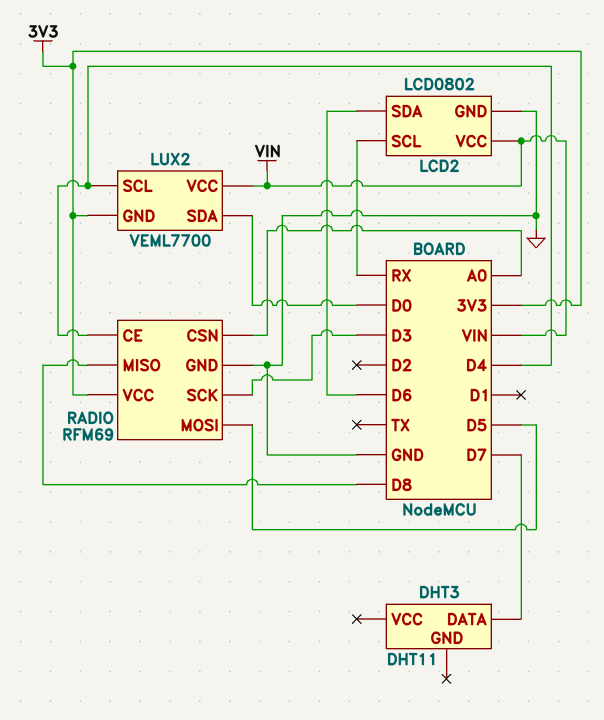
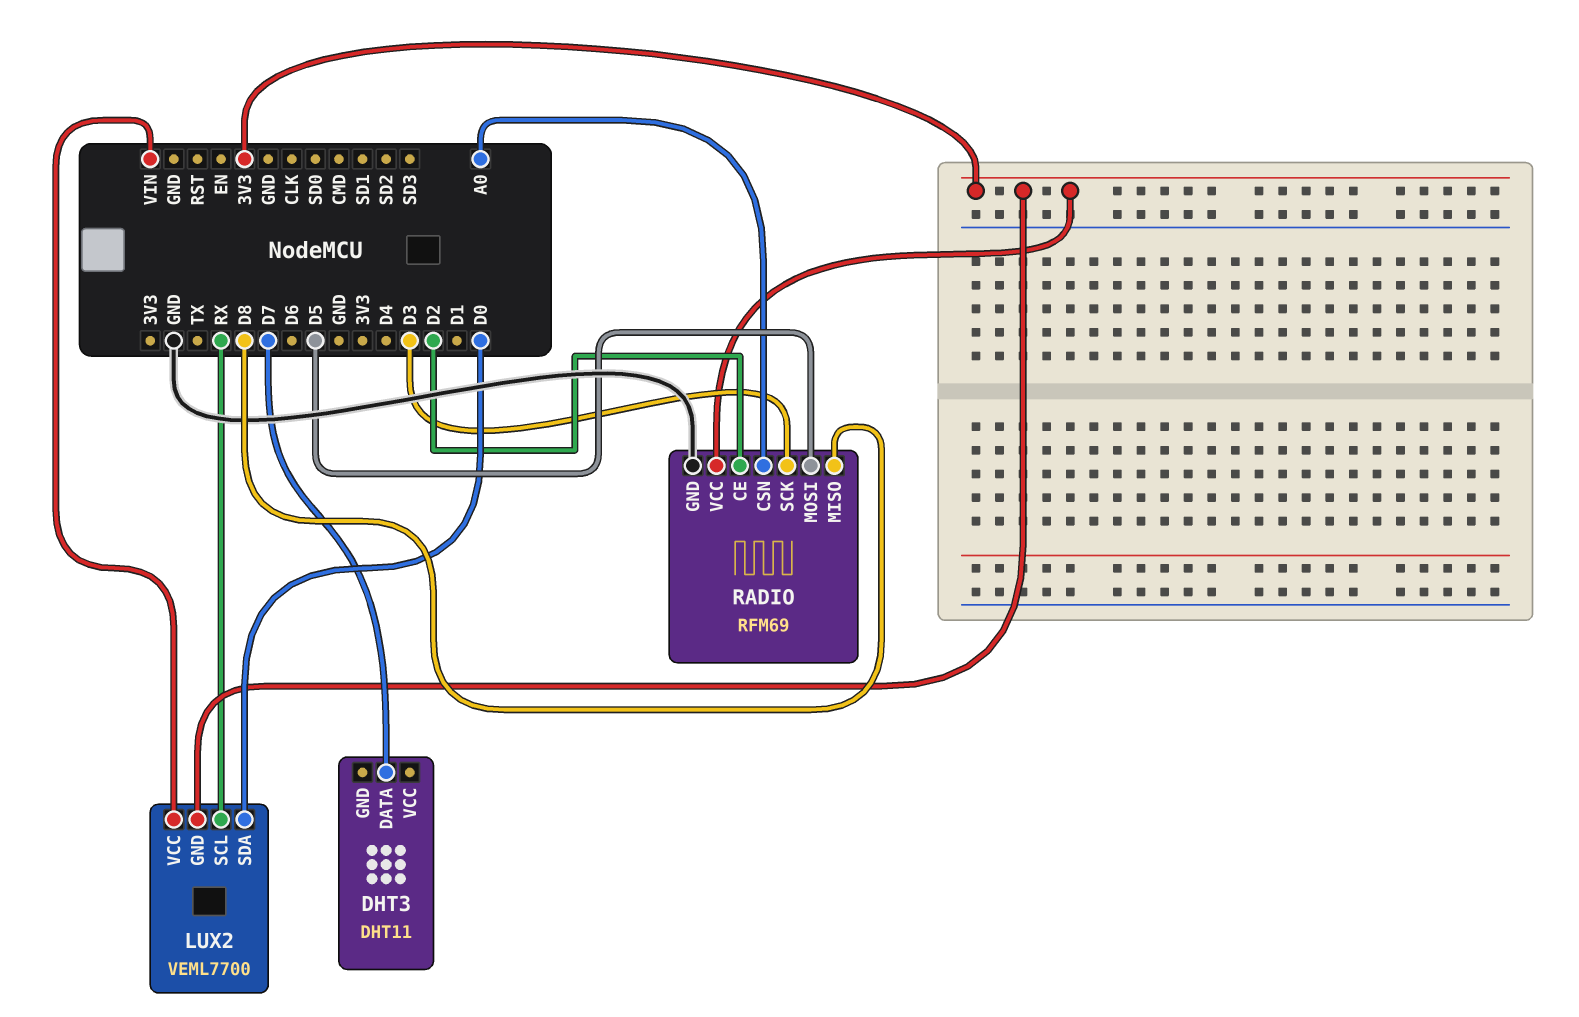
LCD2: LCD0802 -> none
LCD2 pin GND: GND -> none
LCD2 pin SCL: RX -> none
LCD2 pin SDA: D6 -> none
LCD2 pin VCC: VIN -> none
LUX2 pin SCL: D4 -> RX
RADIO pin CE: D4 -> D2

